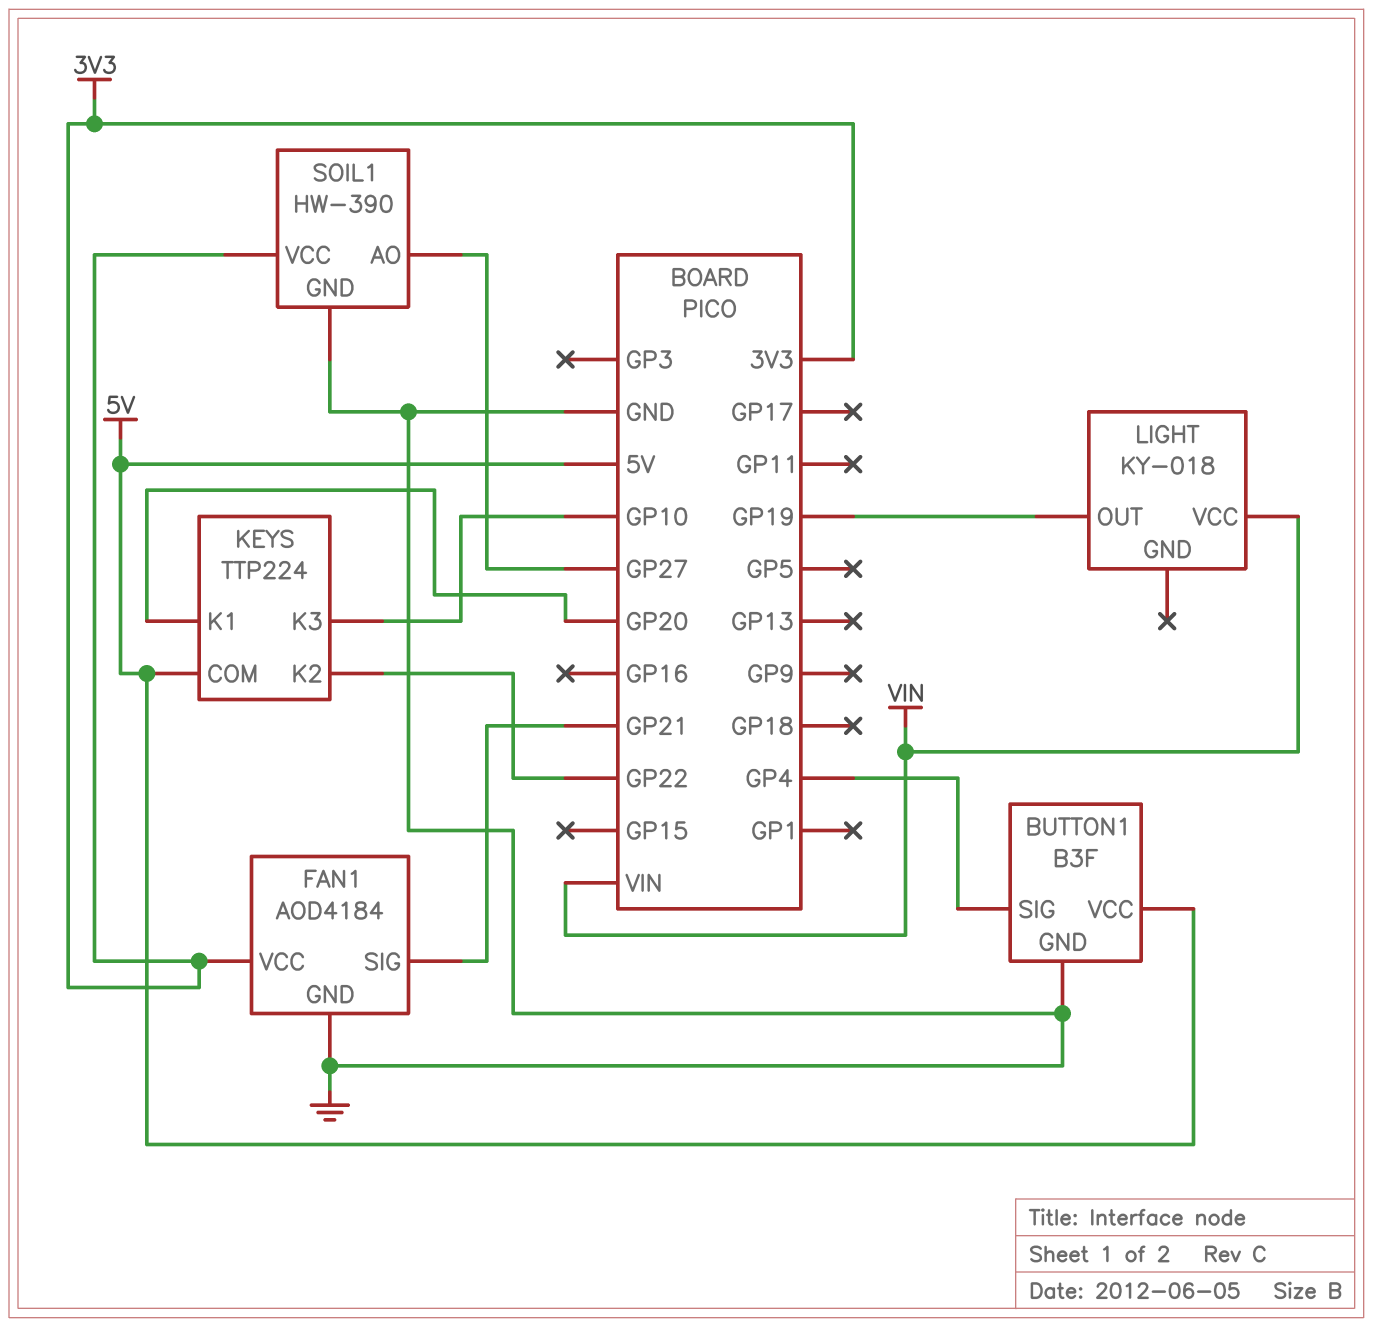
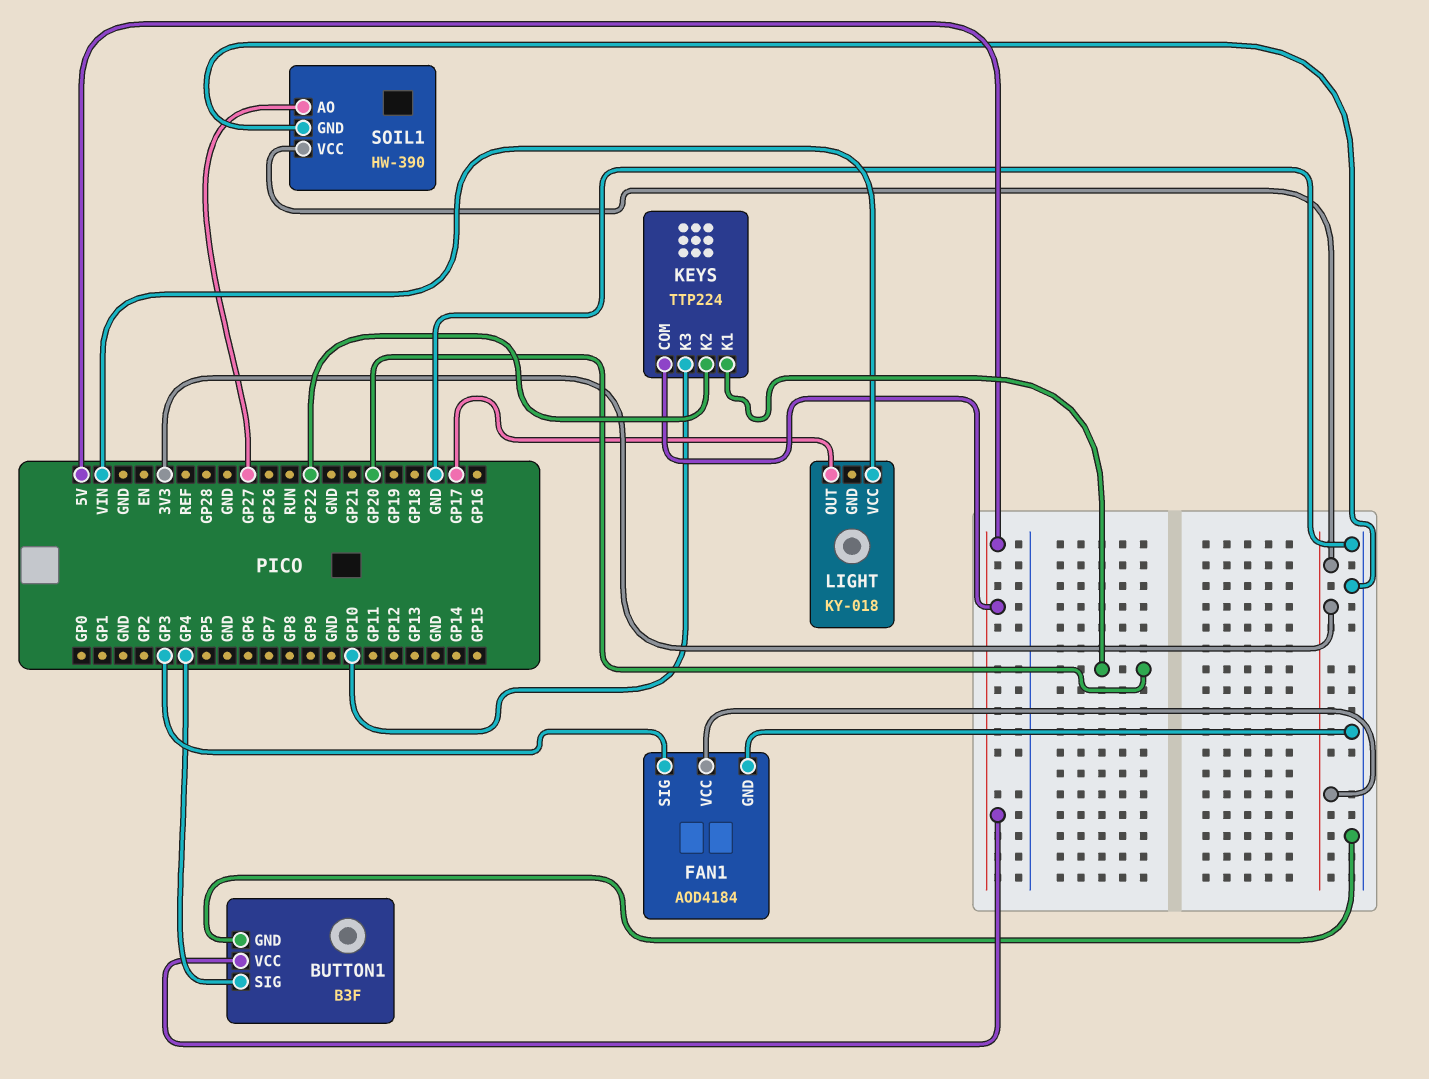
FAN1 pin SIG: GP21 -> GP3
LIGHT pin OUT: GP19 -> GP17

